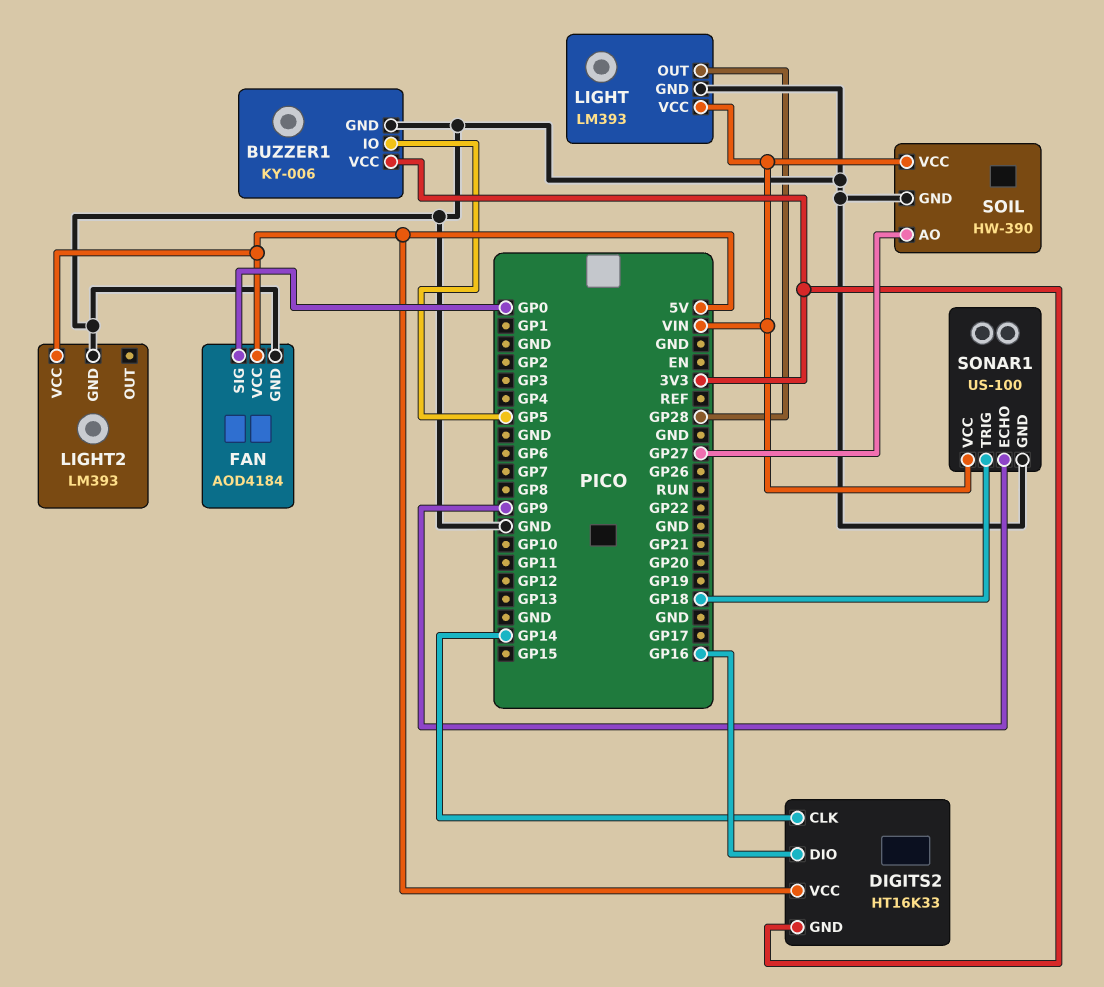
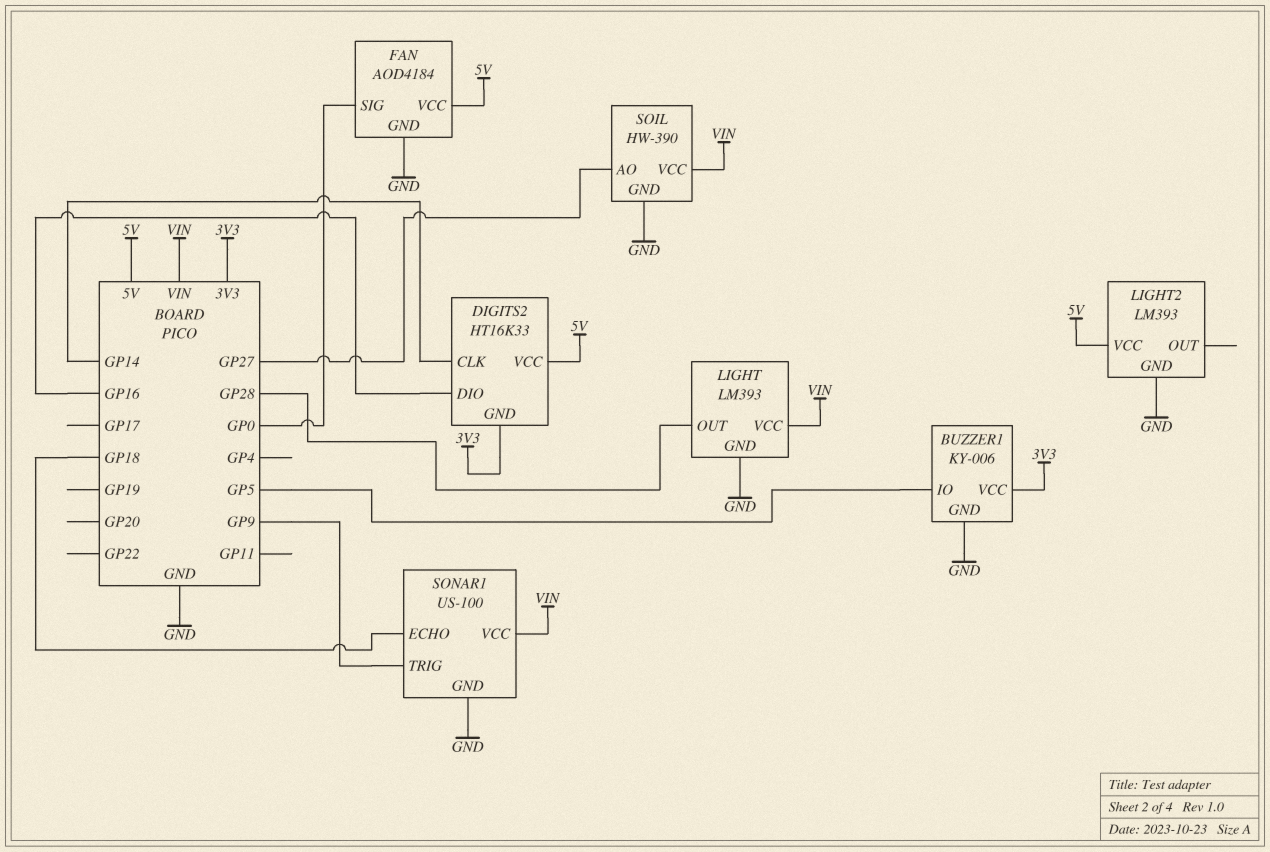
SONAR1 pin ECHO: GP9 -> GP18
SONAR1 pin TRIG: GP18 -> GP9

